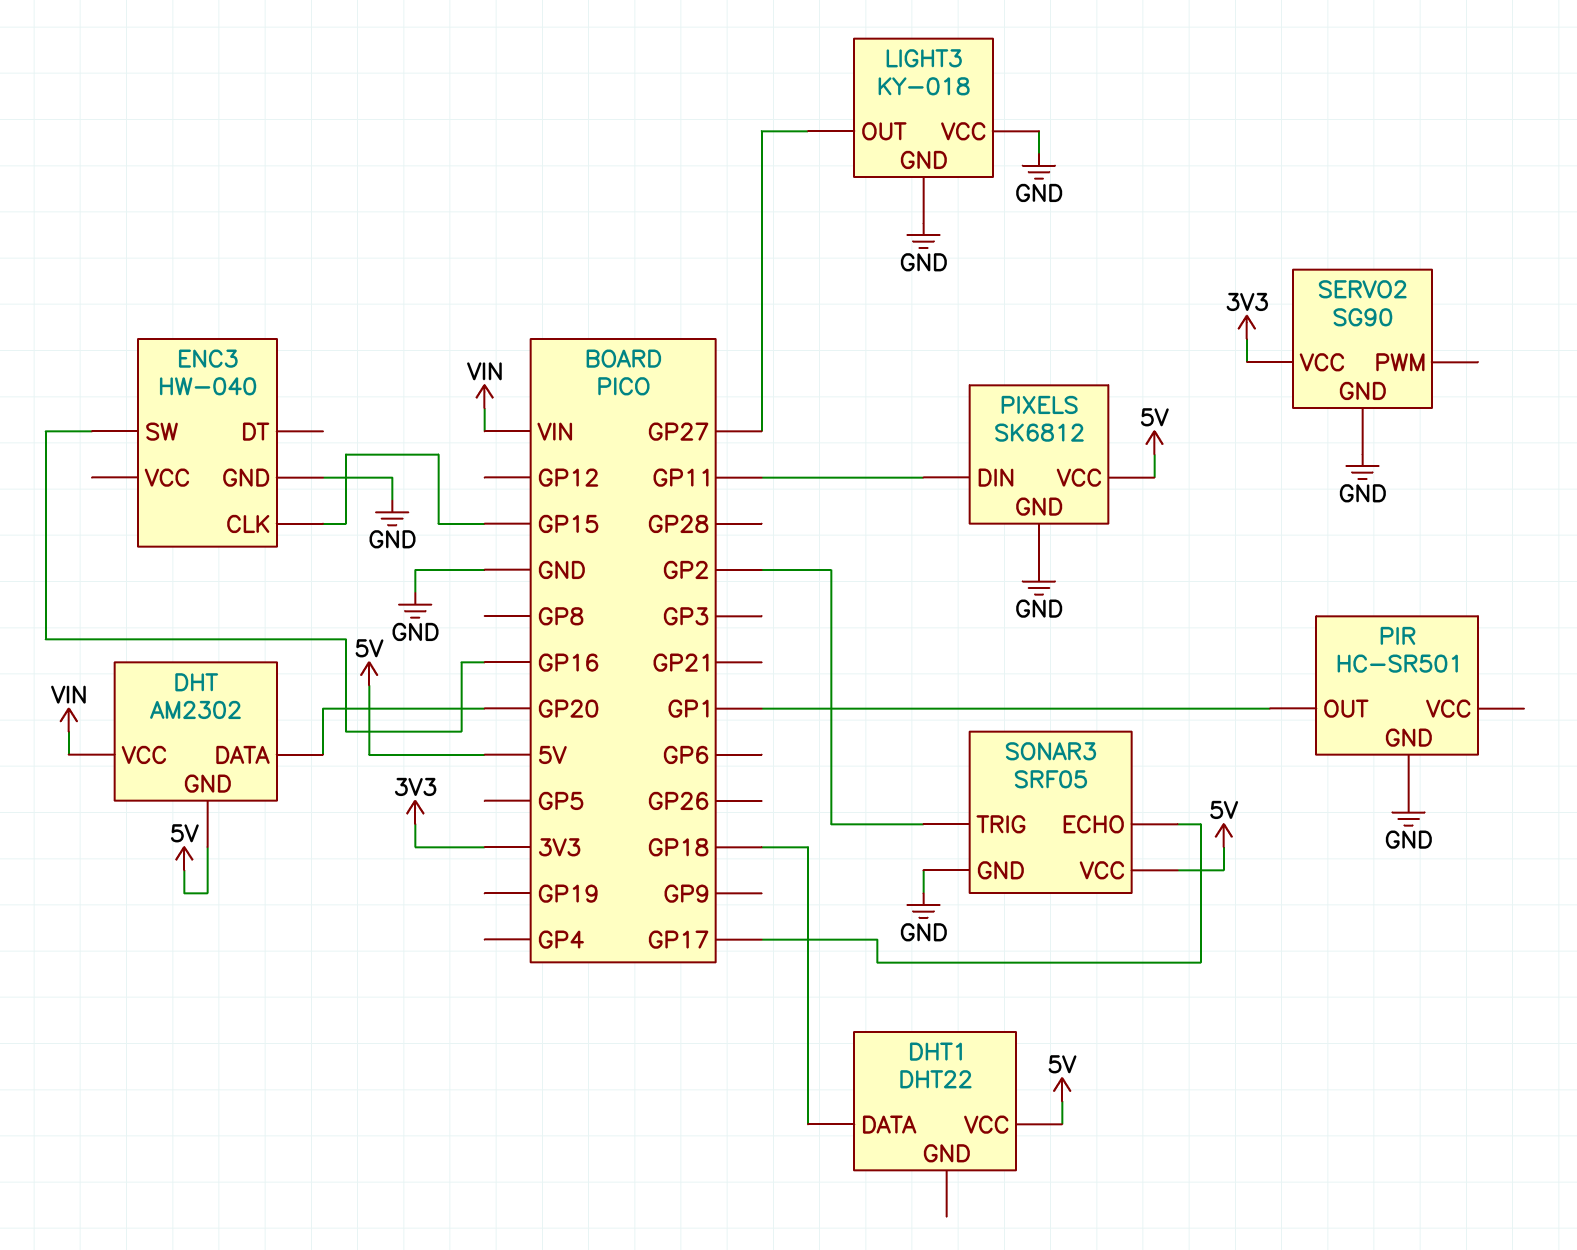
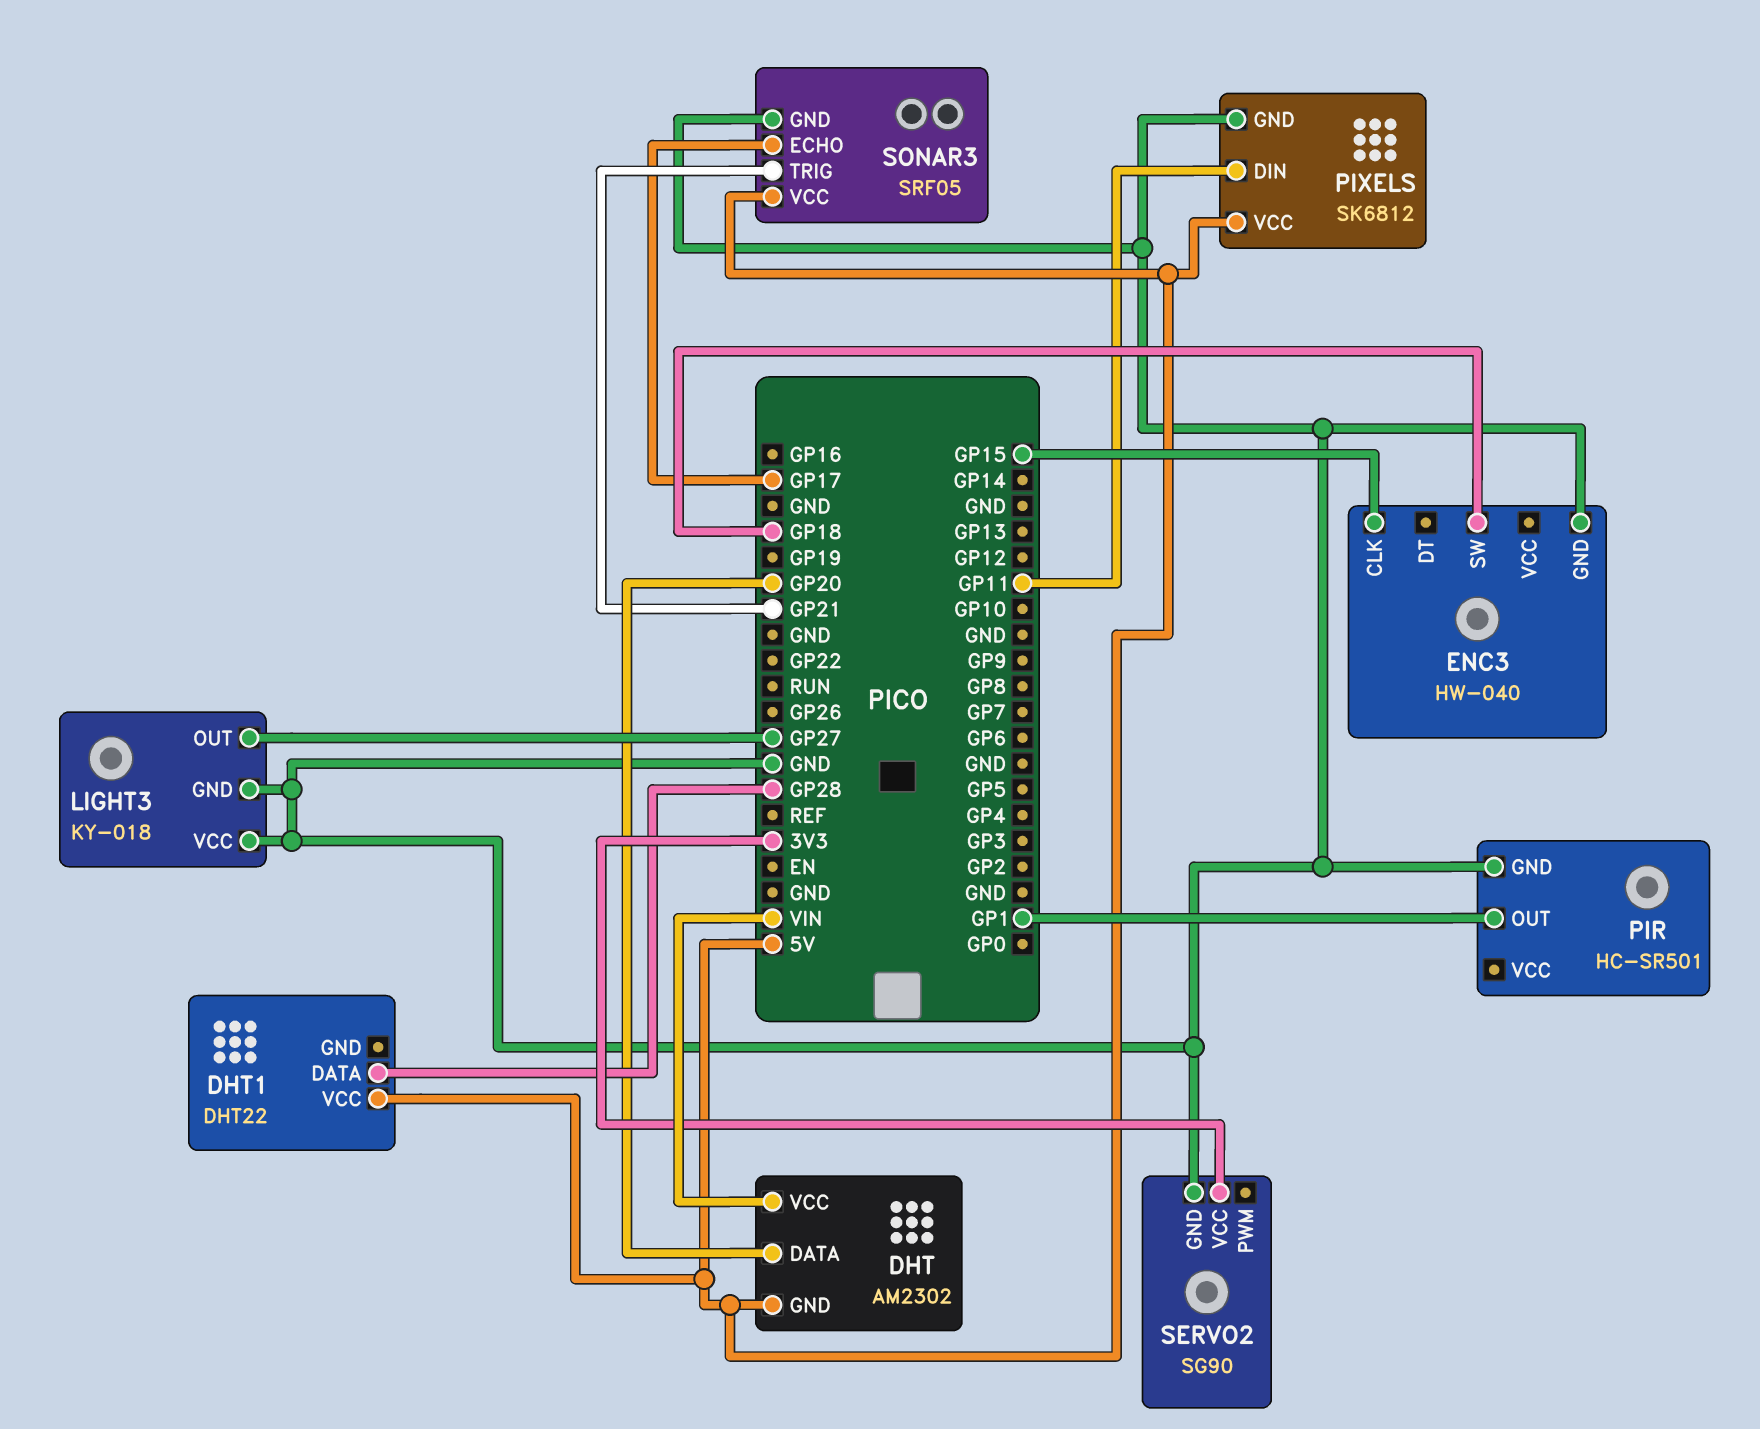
DHT1 pin DATA: GP18 -> GP28
ENC3 pin SW: GP16 -> GP18
SONAR3 pin TRIG: GP2 -> GP21

